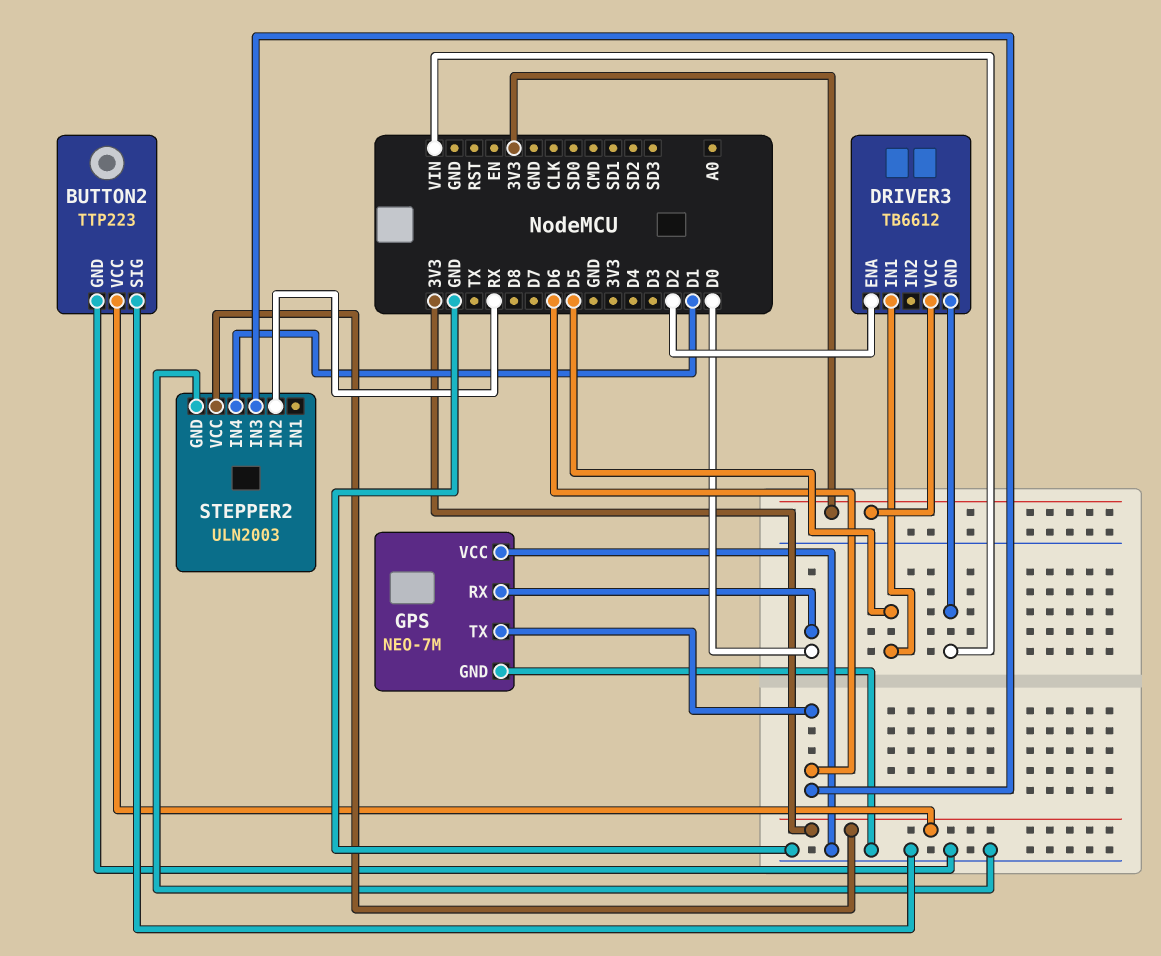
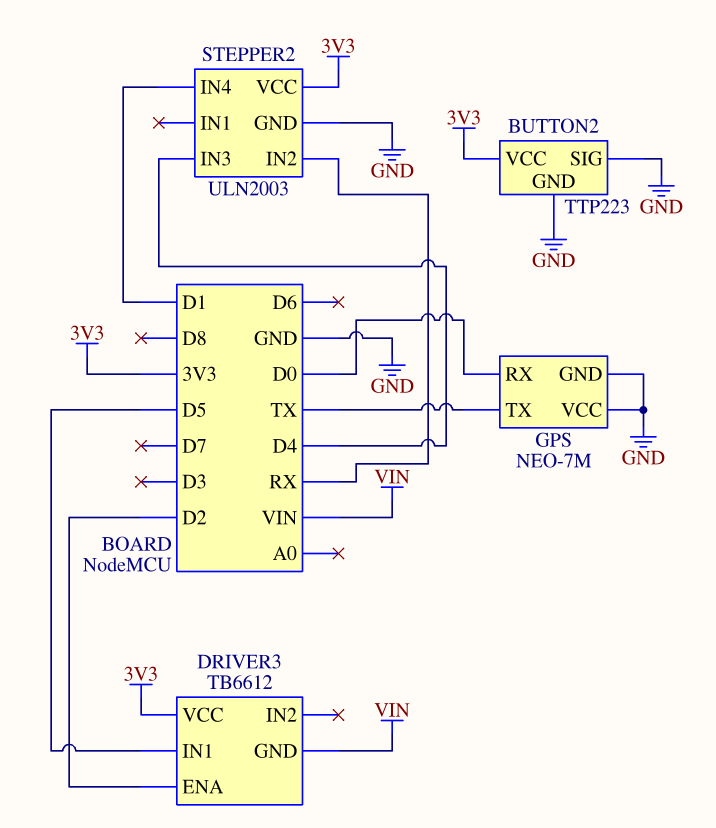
GPS pin TX: D6 -> TX
STEPPER2 pin IN3: D6 -> D4

